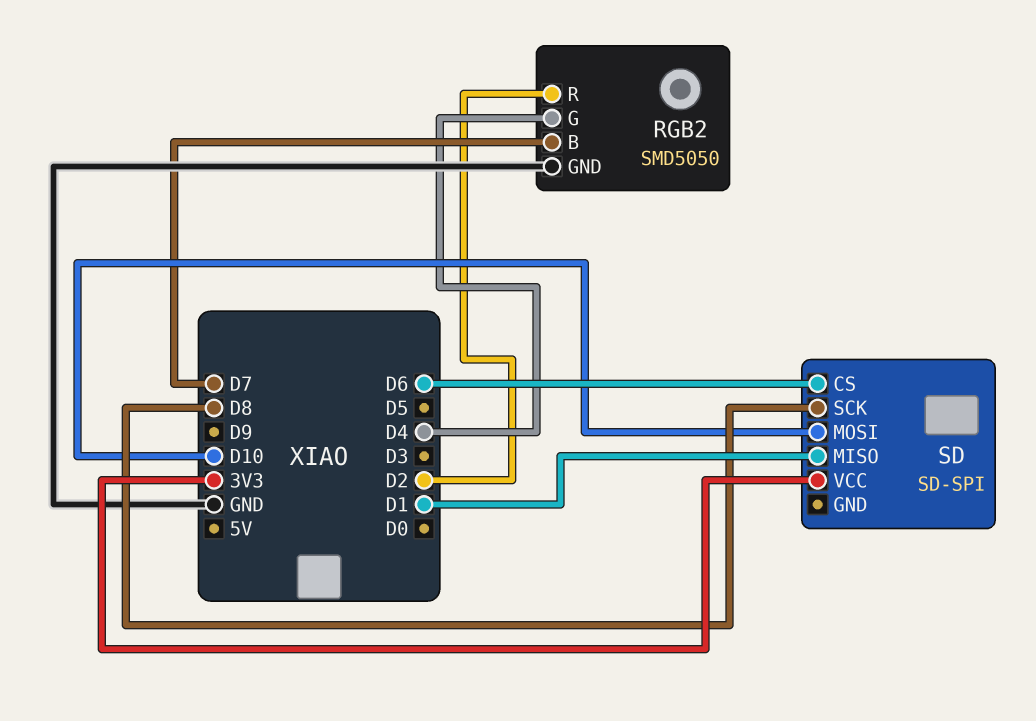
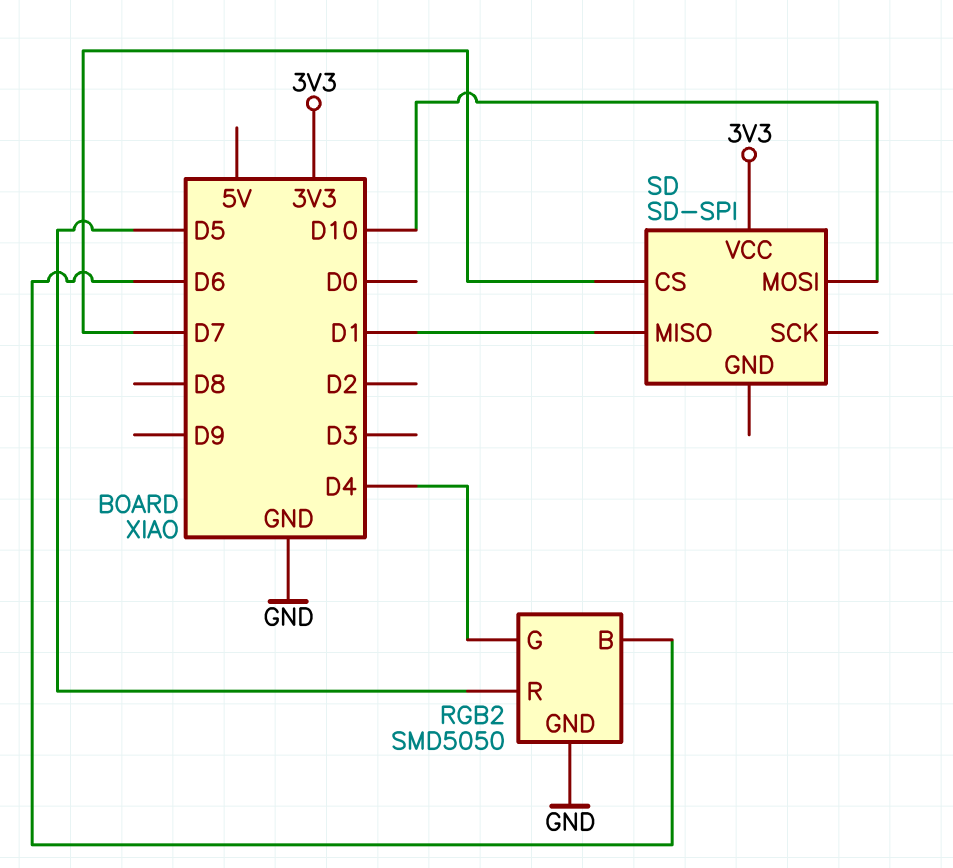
RGB2 pin B: D7 -> D6
RGB2 pin R: D2 -> D5
SD pin CS: D6 -> D7
SD pin SCK: D8 -> none

